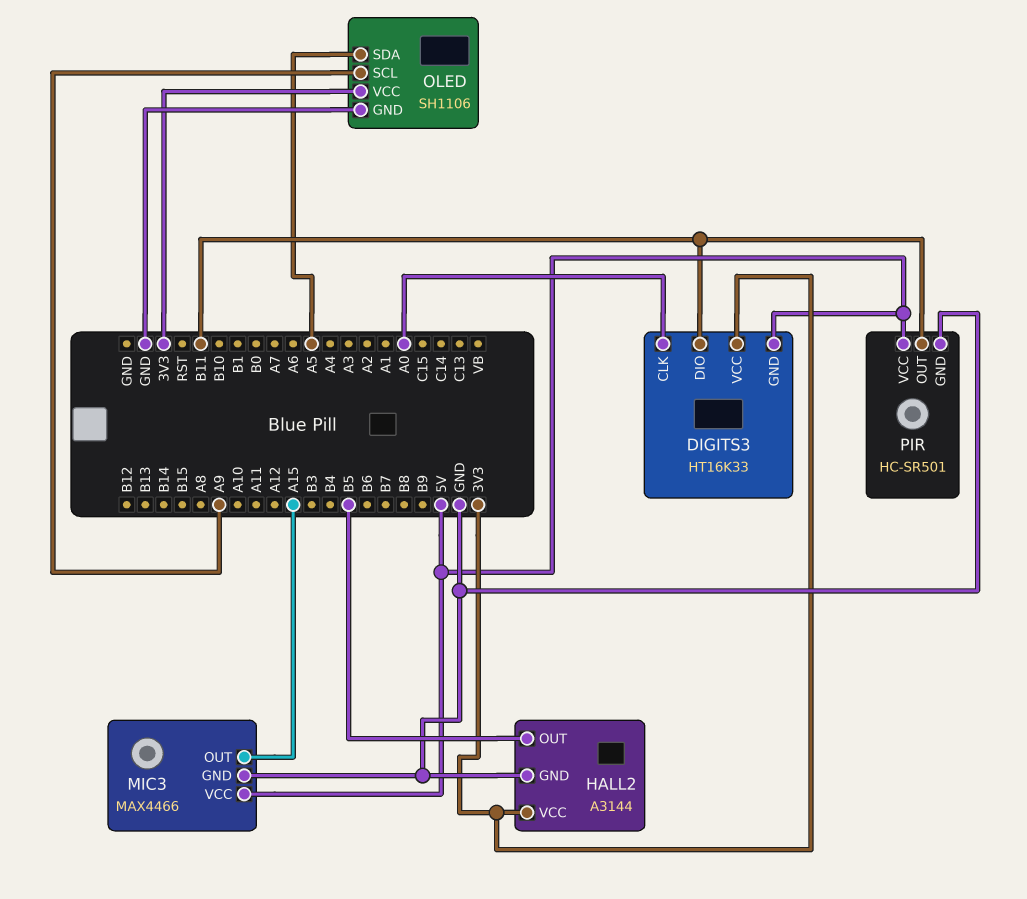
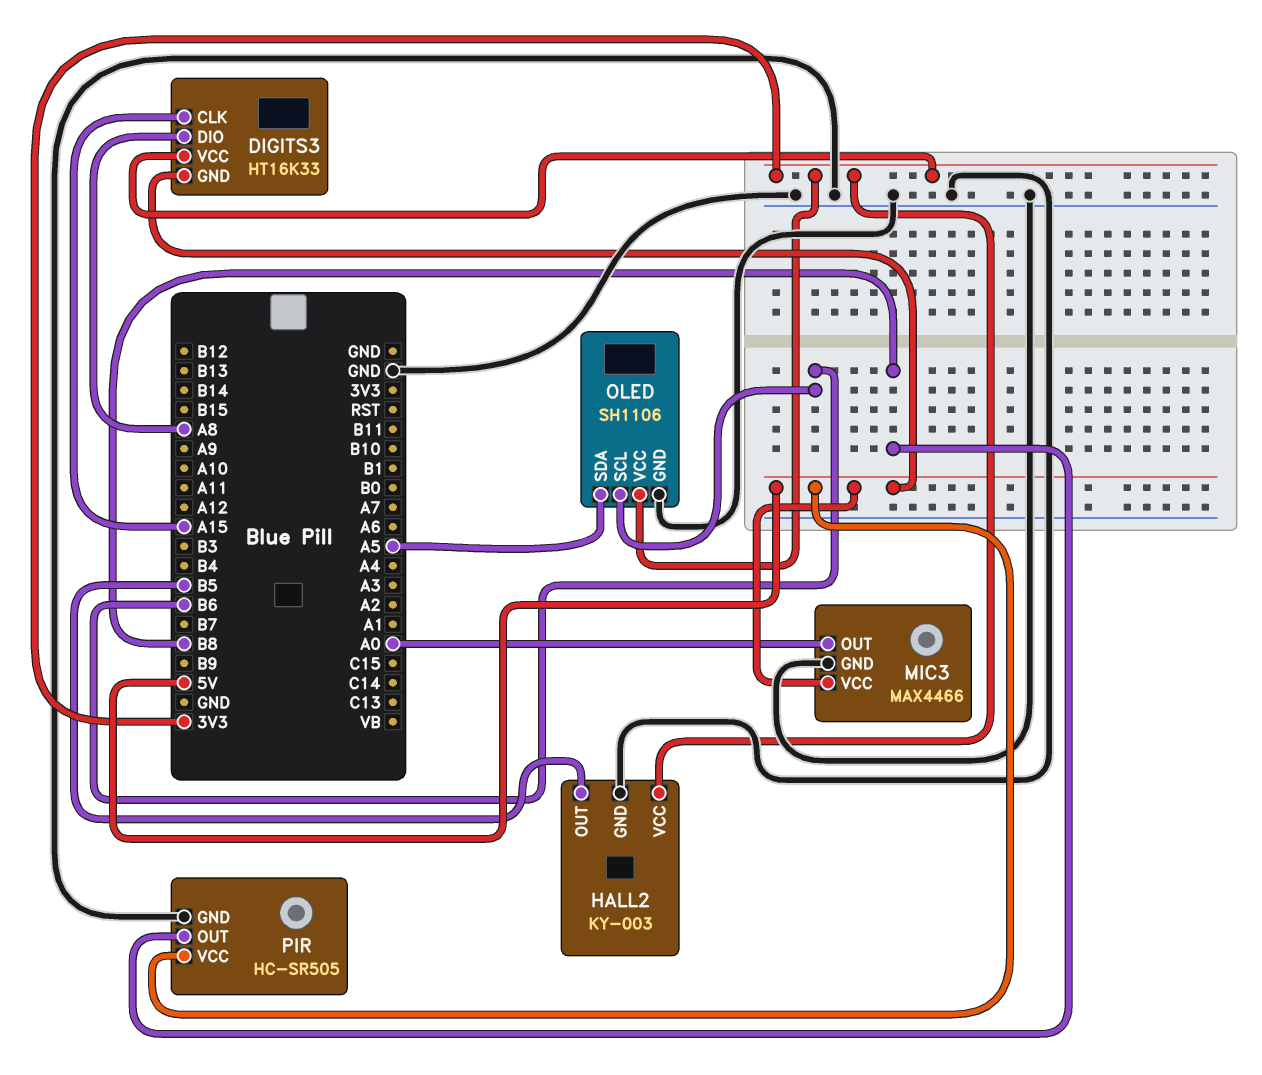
DIGITS3 pin CLK: A0 -> A15
DIGITS3 pin DIO: B11 -> A8
HALL2: A3144 -> KY-003
MIC3 pin OUT: A15 -> A0
OLED pin SCL: A9 -> B6
PIR: HC-SR501 -> HC-SR505
PIR pin OUT: B11 -> B8

